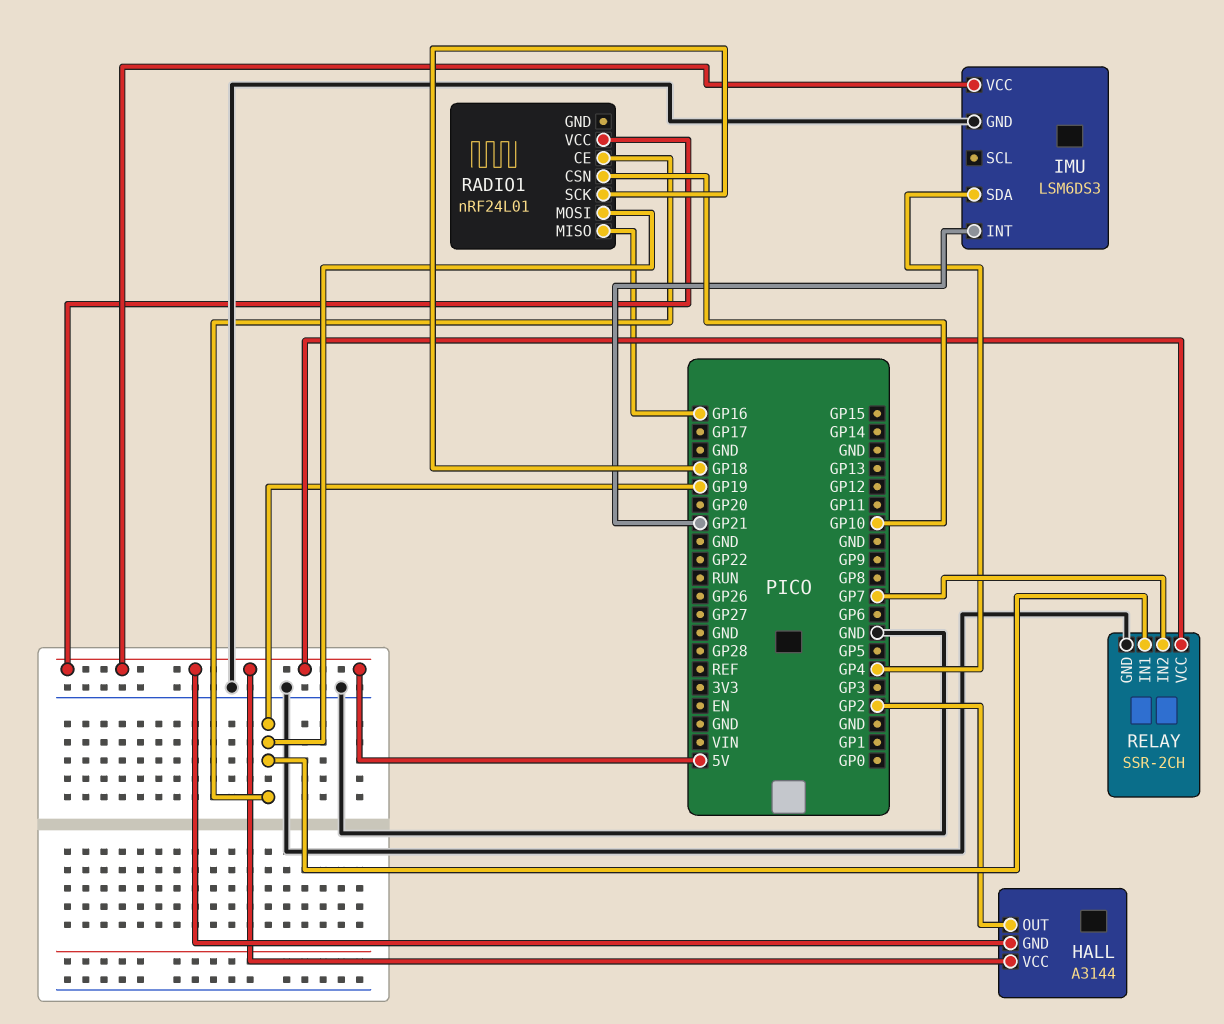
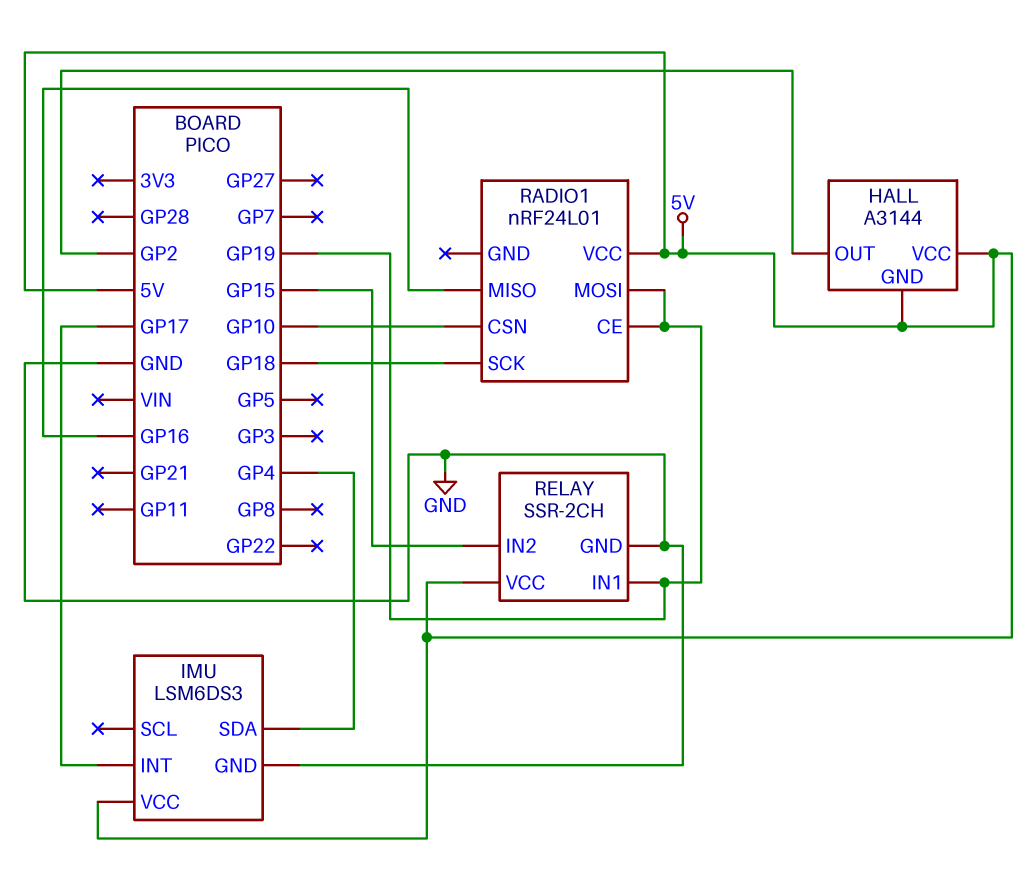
IMU pin INT: GP21 -> GP17
RELAY pin IN2: GP7 -> GP15

